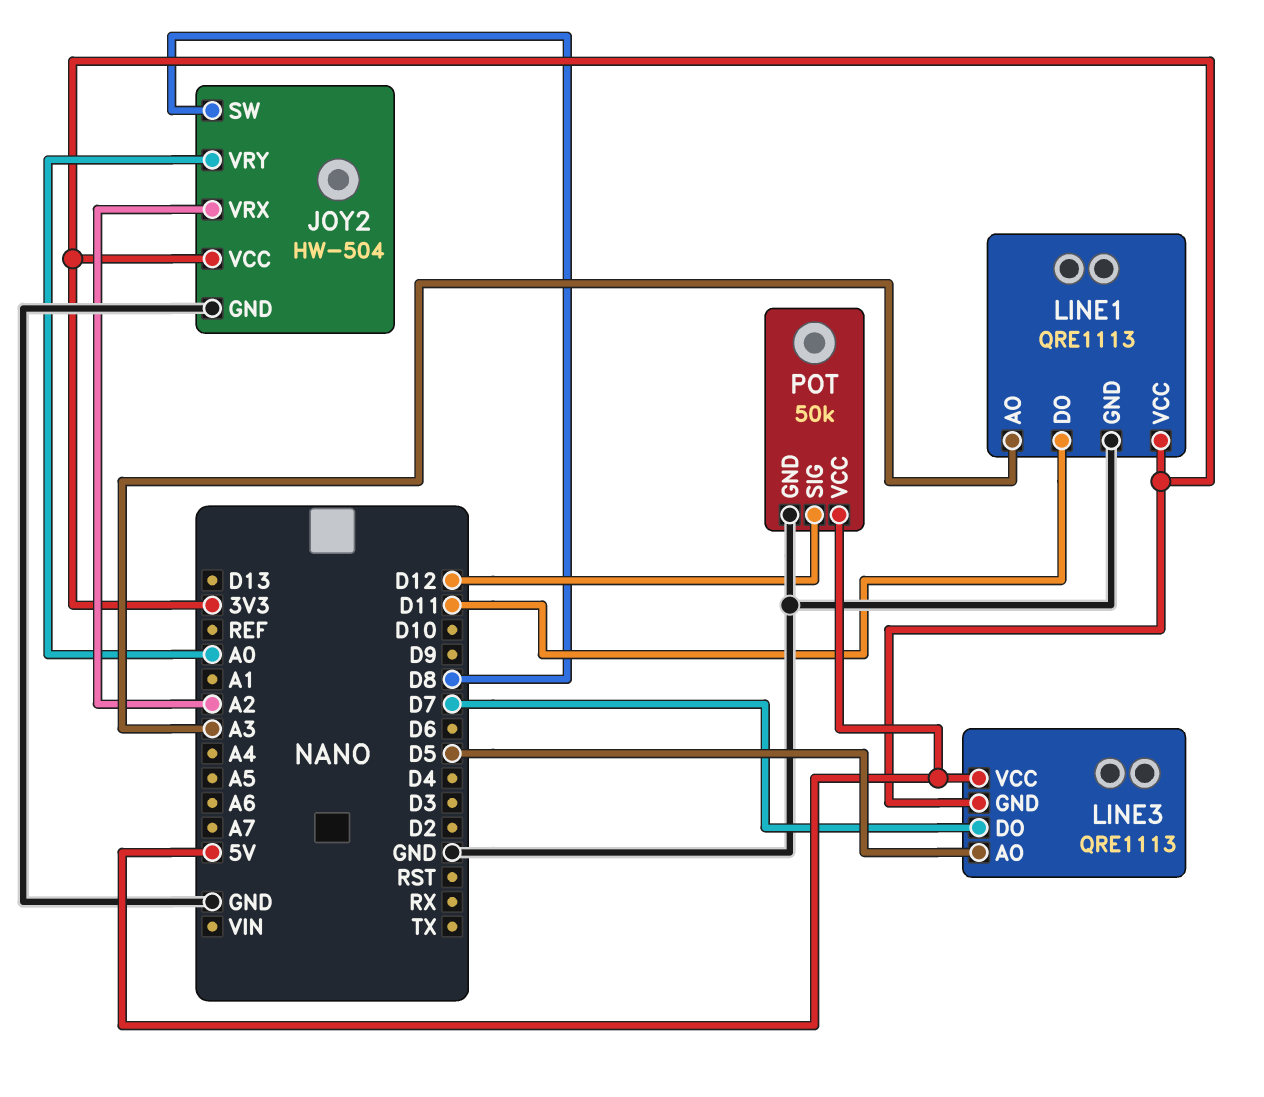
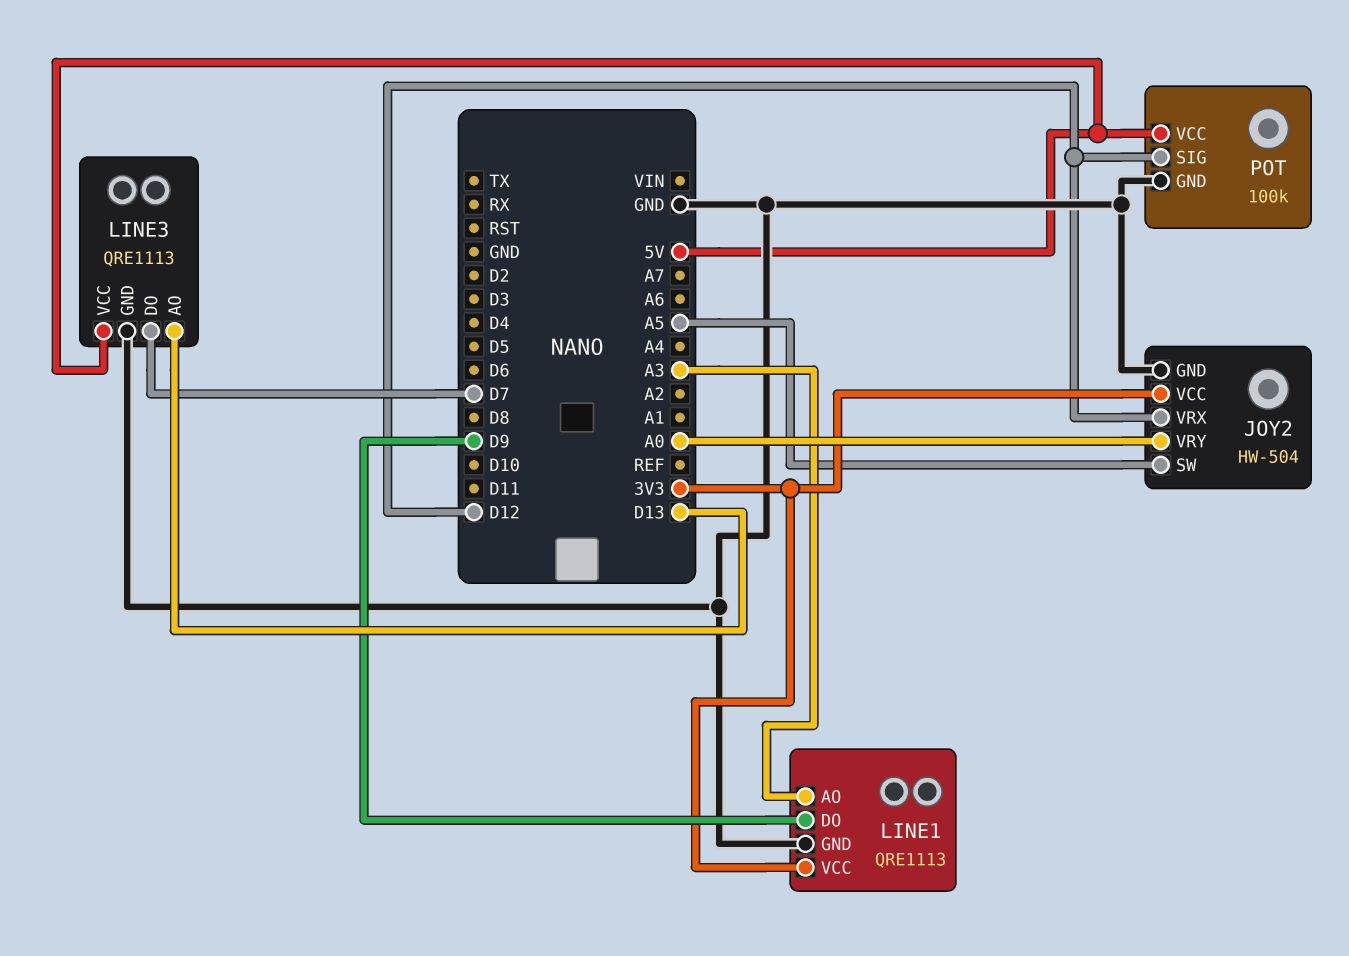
JOY2 pin SW: D8 -> A5
JOY2 pin VRX: A2 -> D12
LINE1 pin DO: D11 -> D9
LINE3 pin AO: D5 -> D13
LINE3 pin GND: 3V3 -> GND
POT: 50k -> 100k

